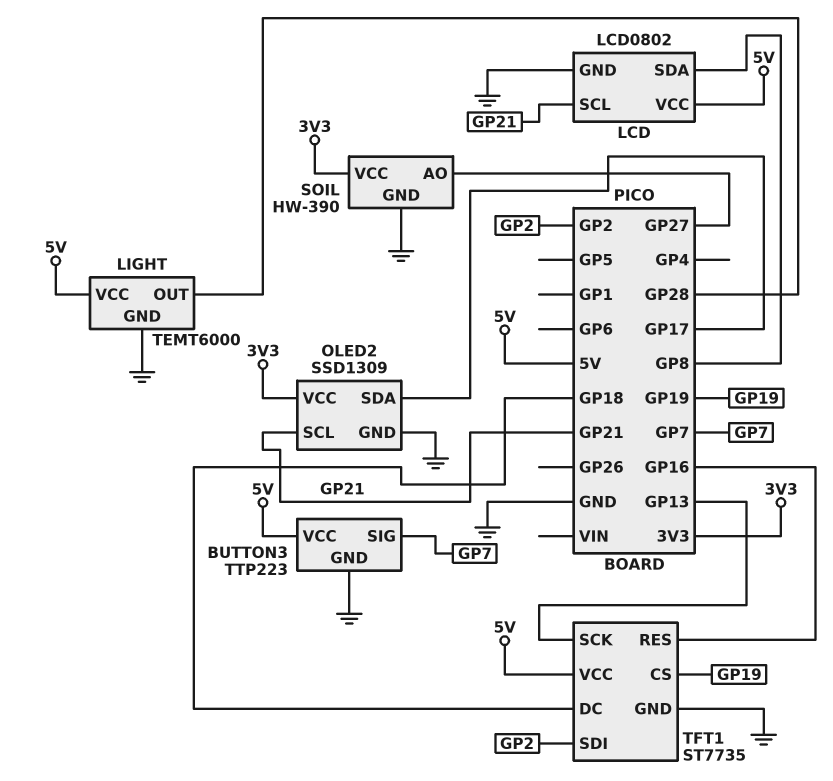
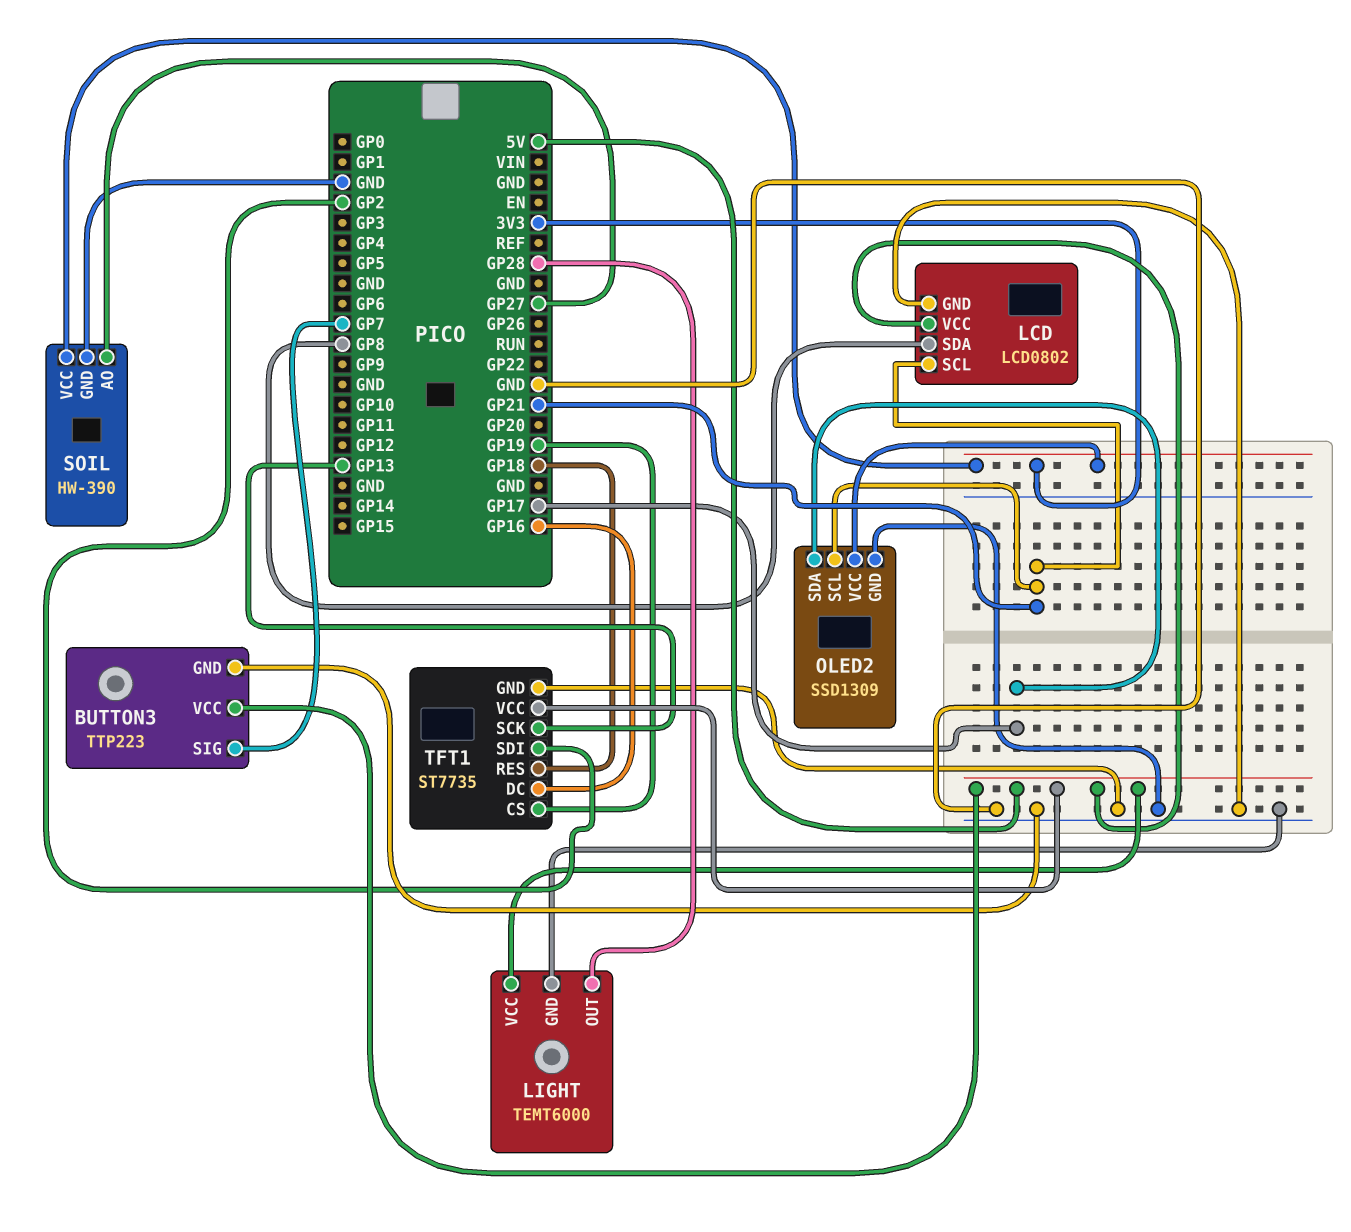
TFT1 pin DC: GP18 -> GP16
TFT1 pin RES: GP16 -> GP18

